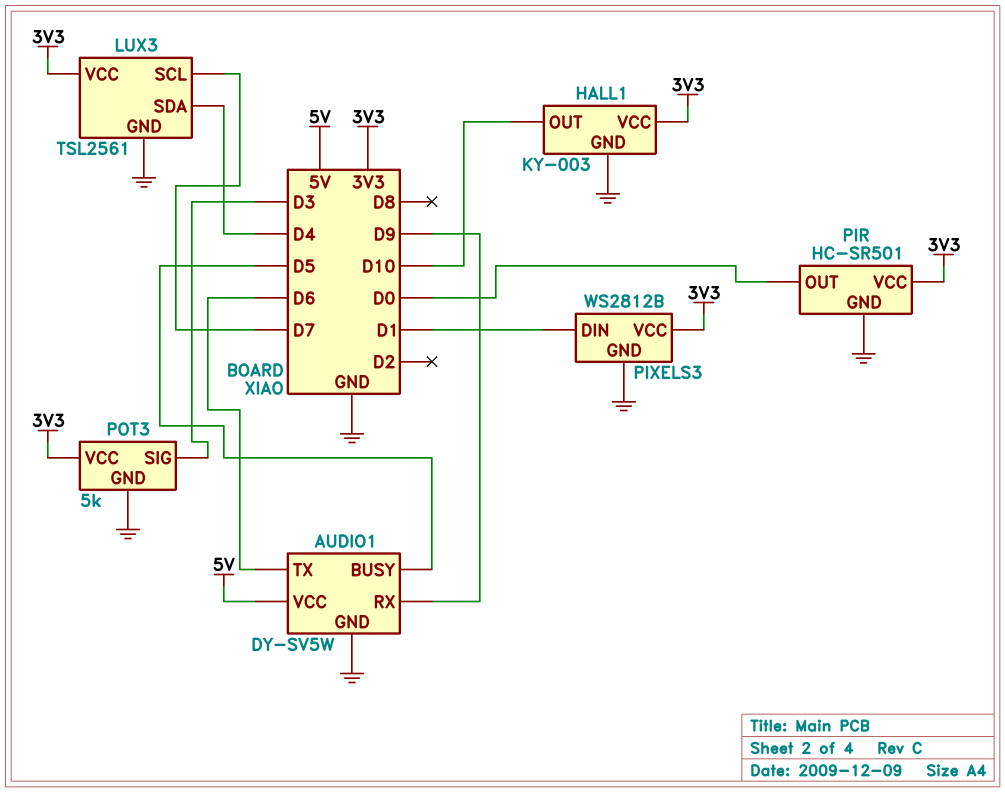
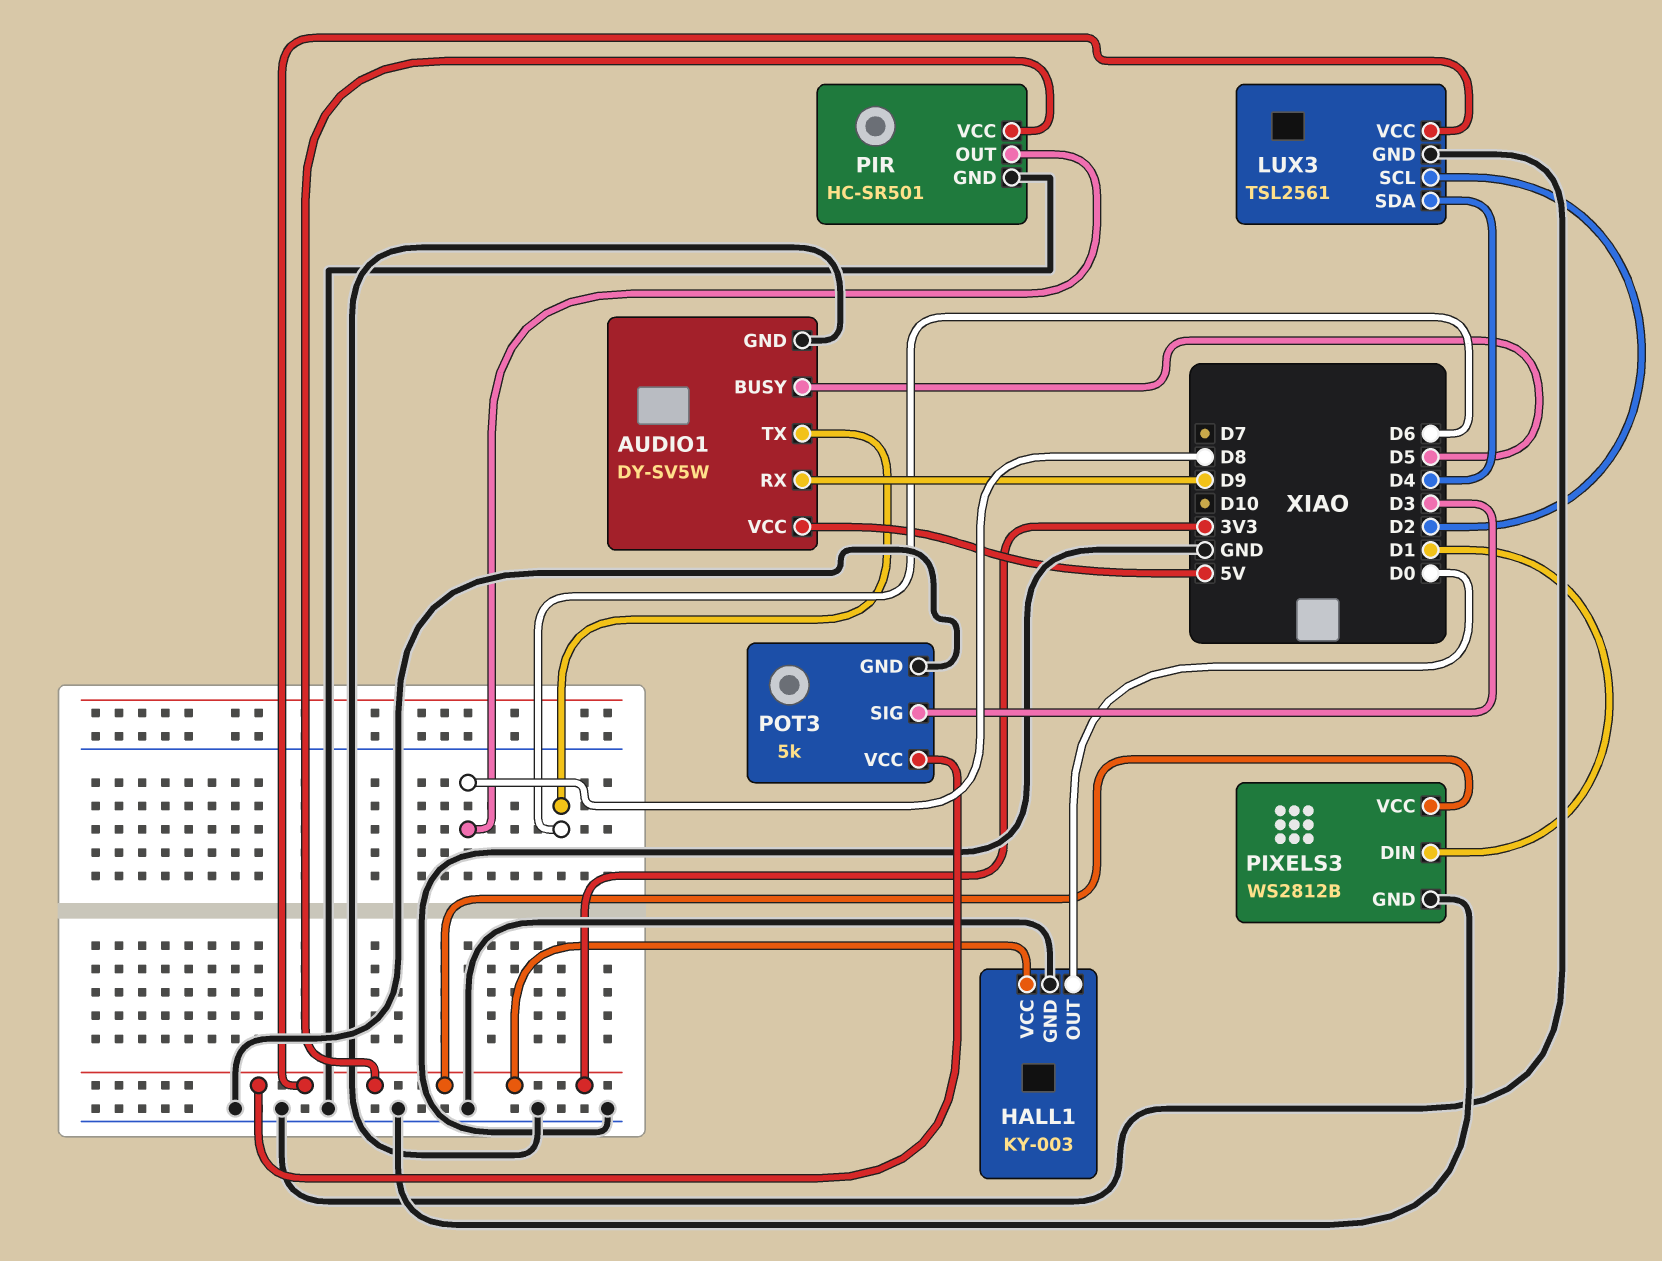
HALL1 pin OUT: D10 -> D0
LUX3 pin SCL: D7 -> D2
PIR pin OUT: D0 -> D8

